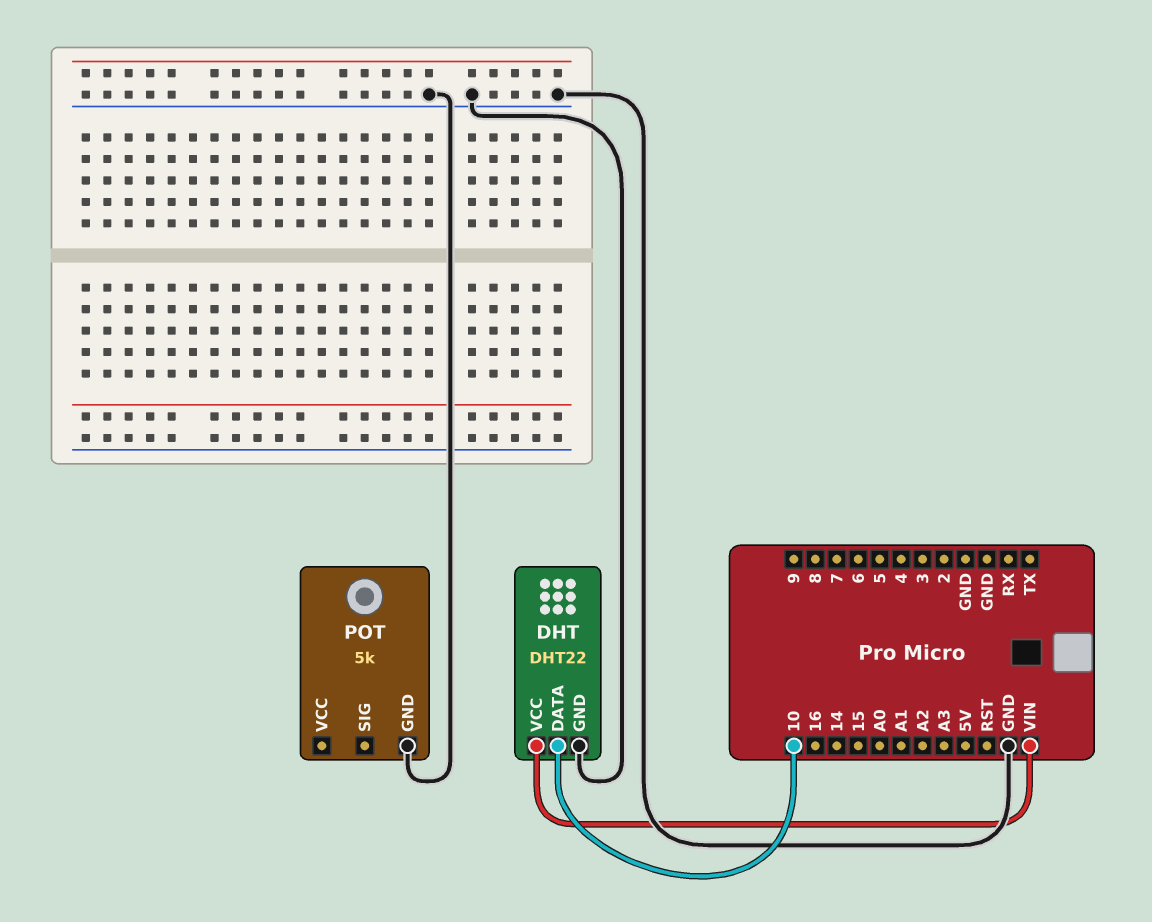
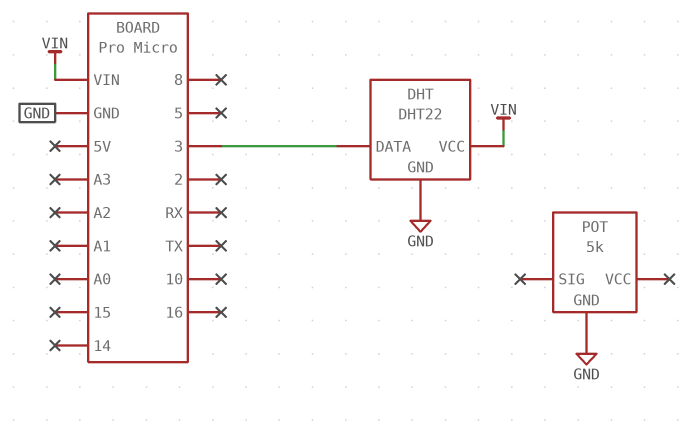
DHT pin DATA: 10 -> 3

